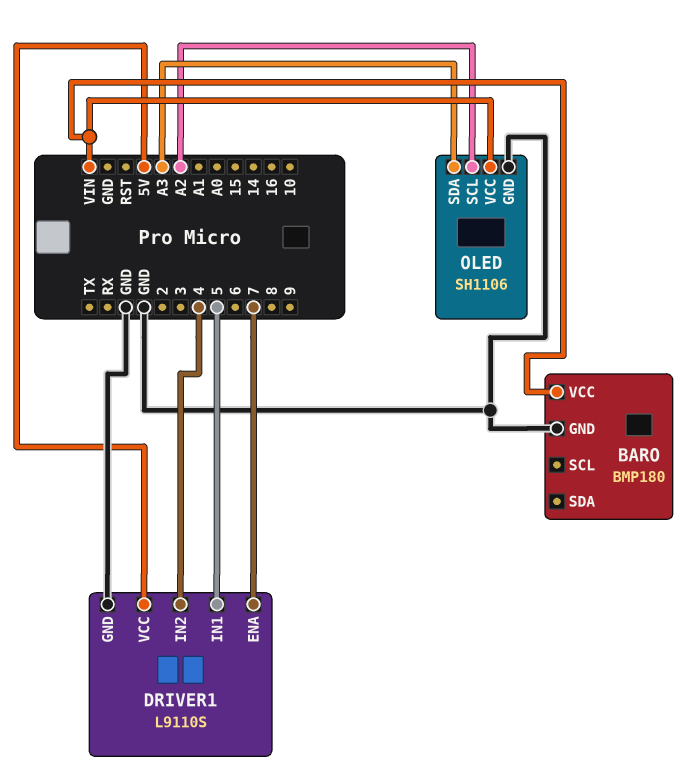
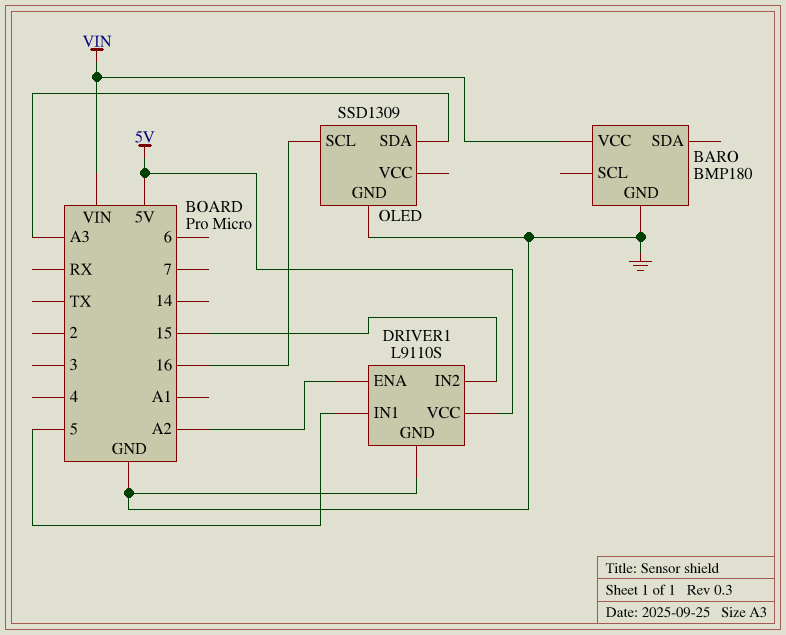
DRIVER1 pin ENA: 7 -> A2
DRIVER1 pin IN2: 4 -> 15
OLED: SH1106 -> SSD1309
OLED pin SCL: A2 -> 16
OLED pin VCC: VIN -> none

